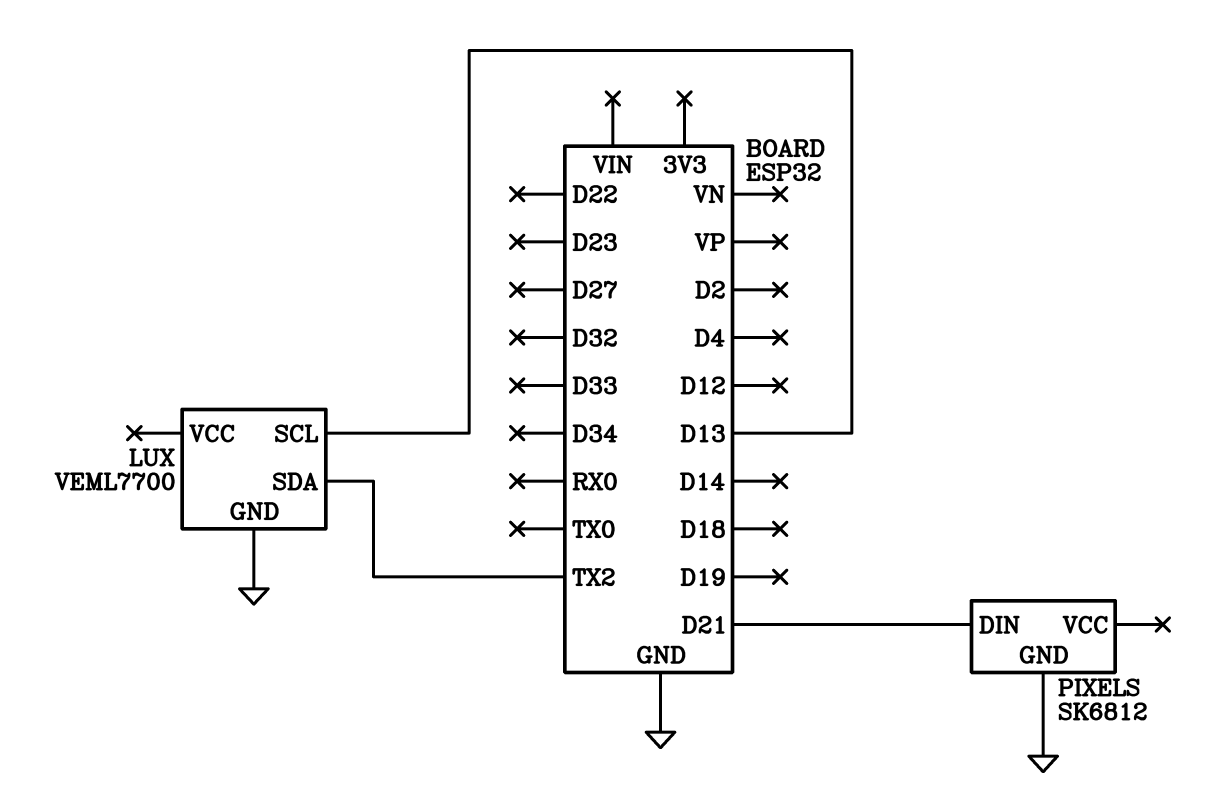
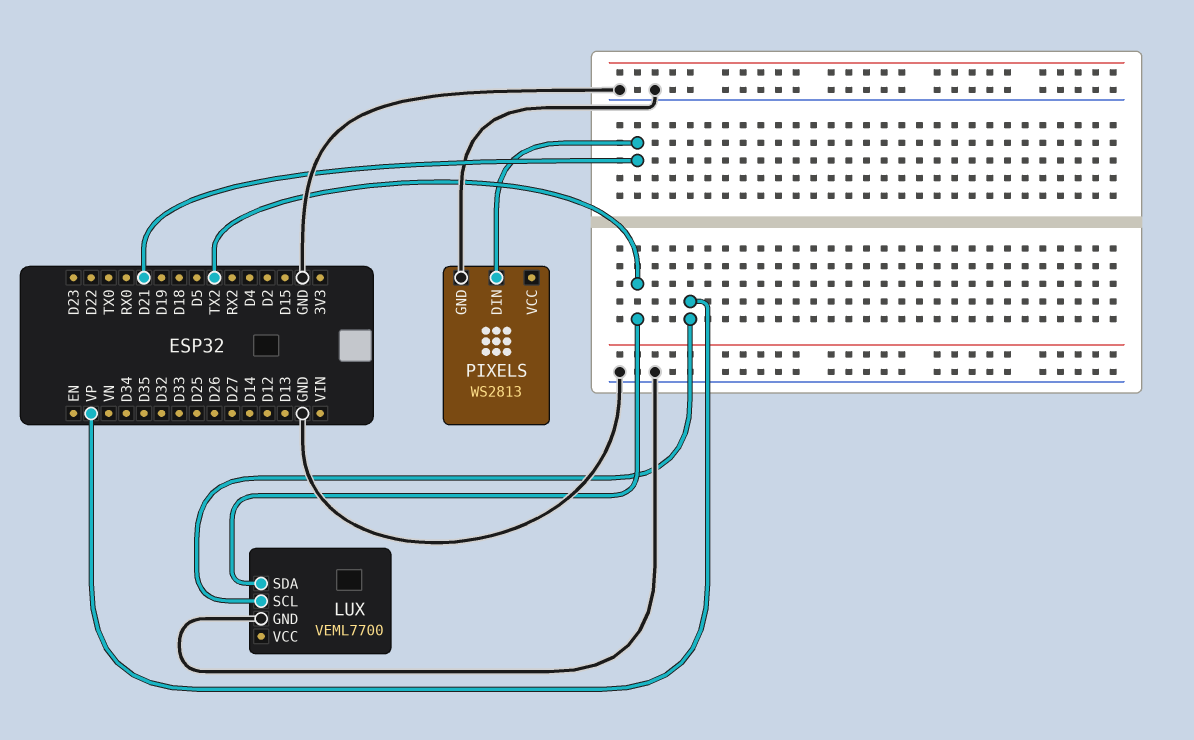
LUX pin SCL: D13 -> VP
PIXELS: SK6812 -> WS2813

